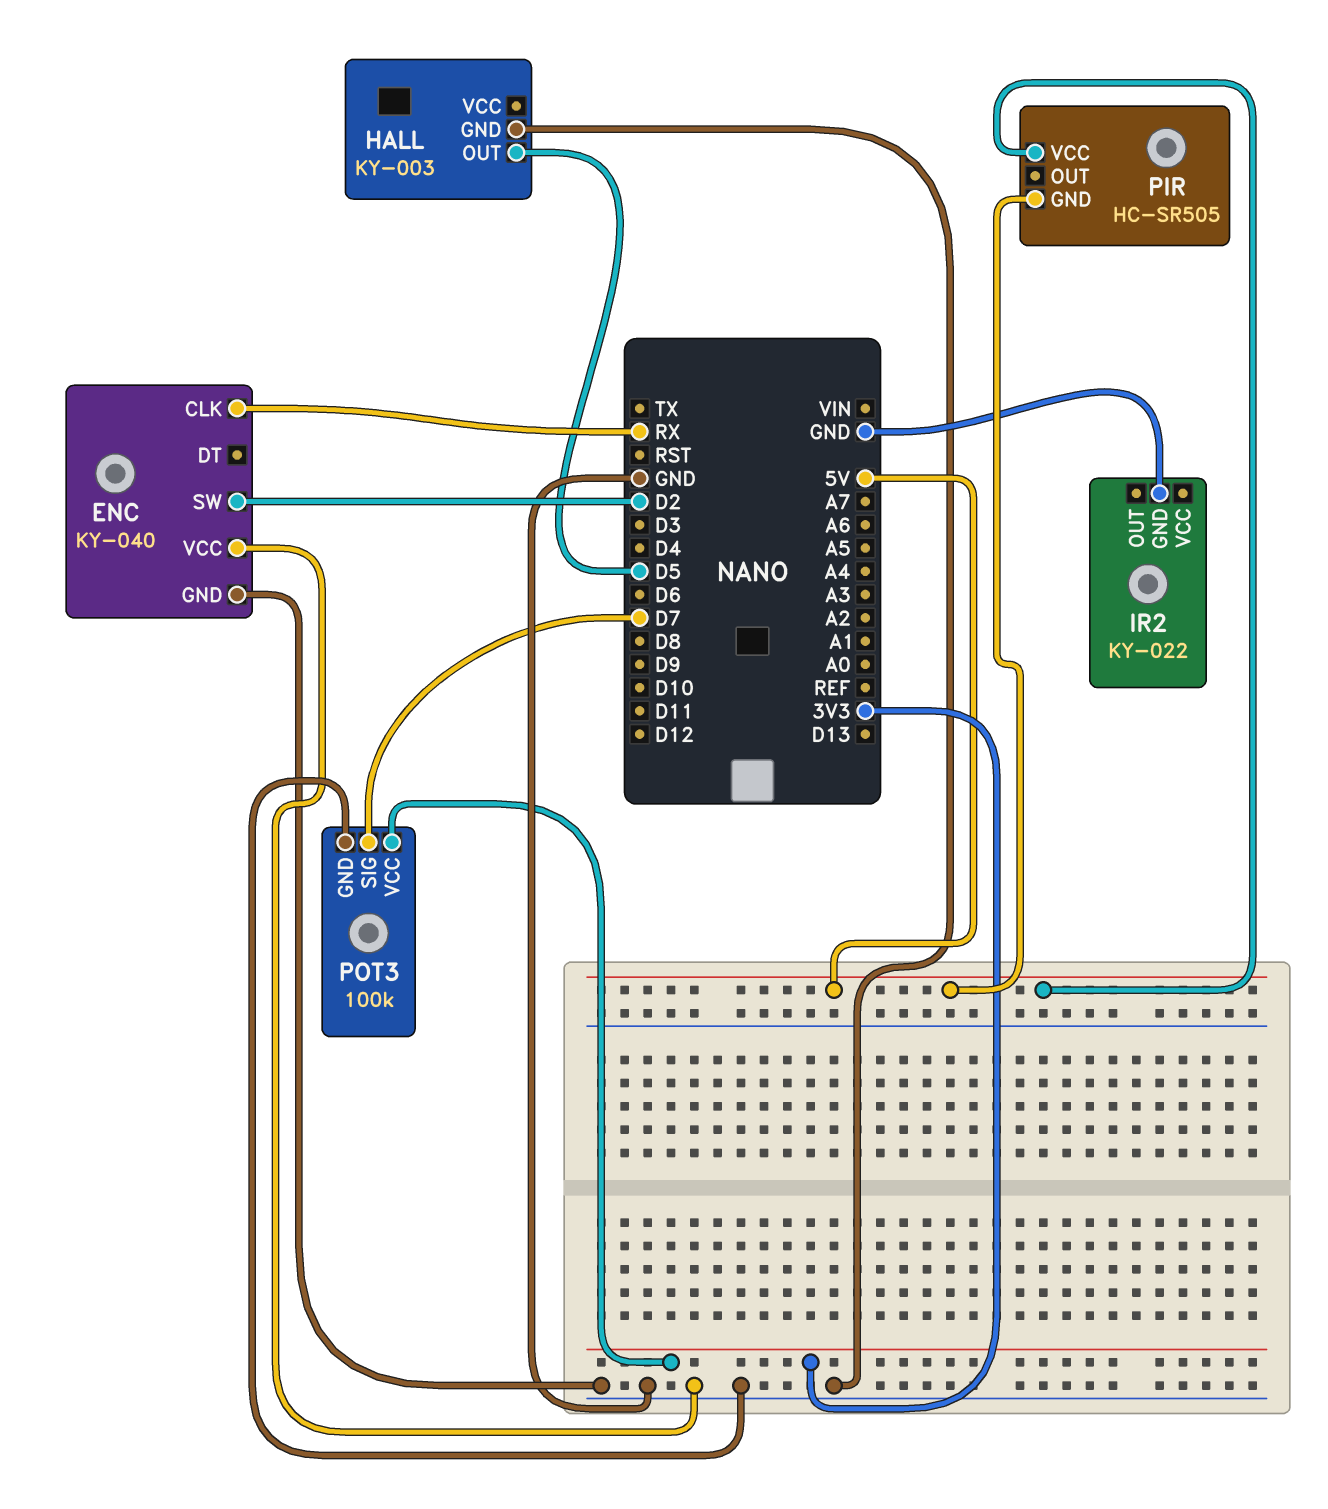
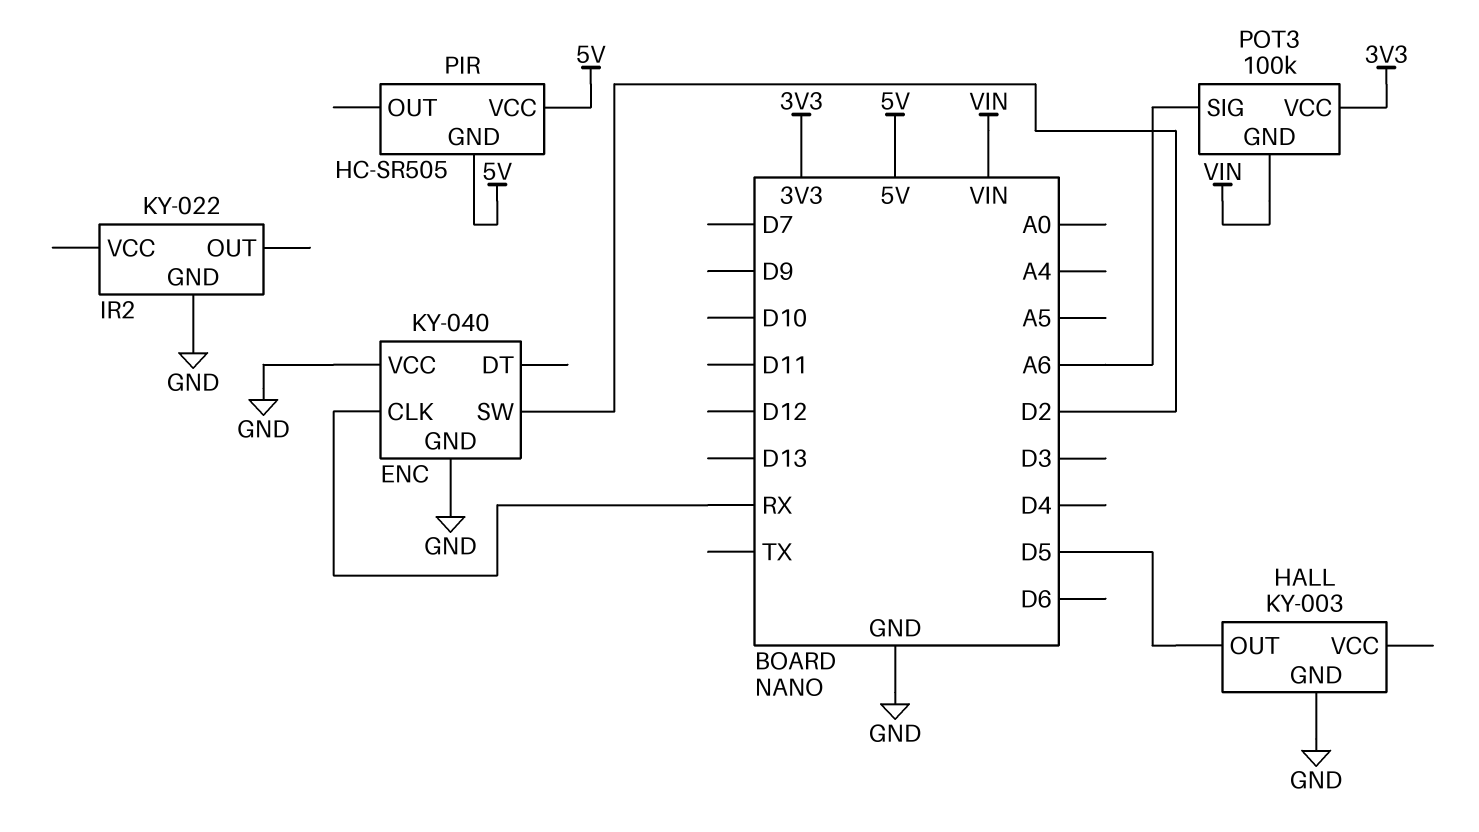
POT3 pin GND: GND -> VIN
POT3 pin SIG: D7 -> A6

